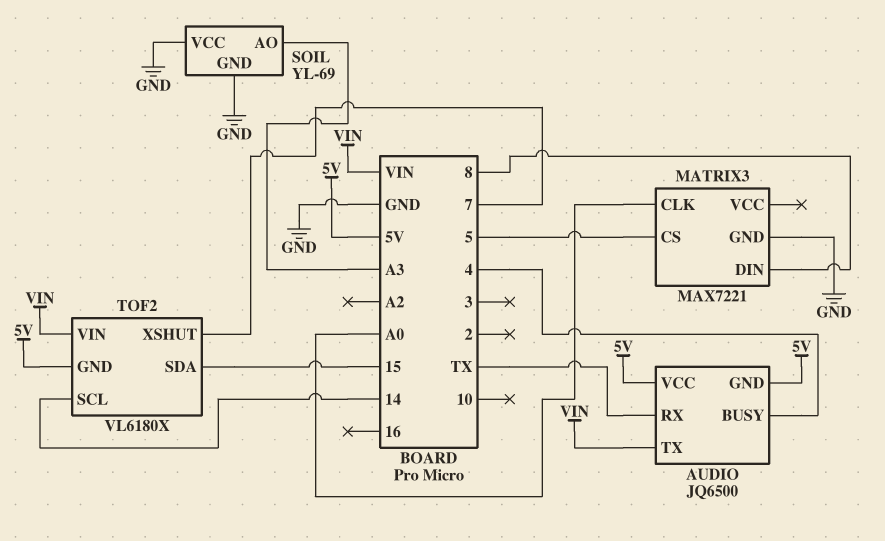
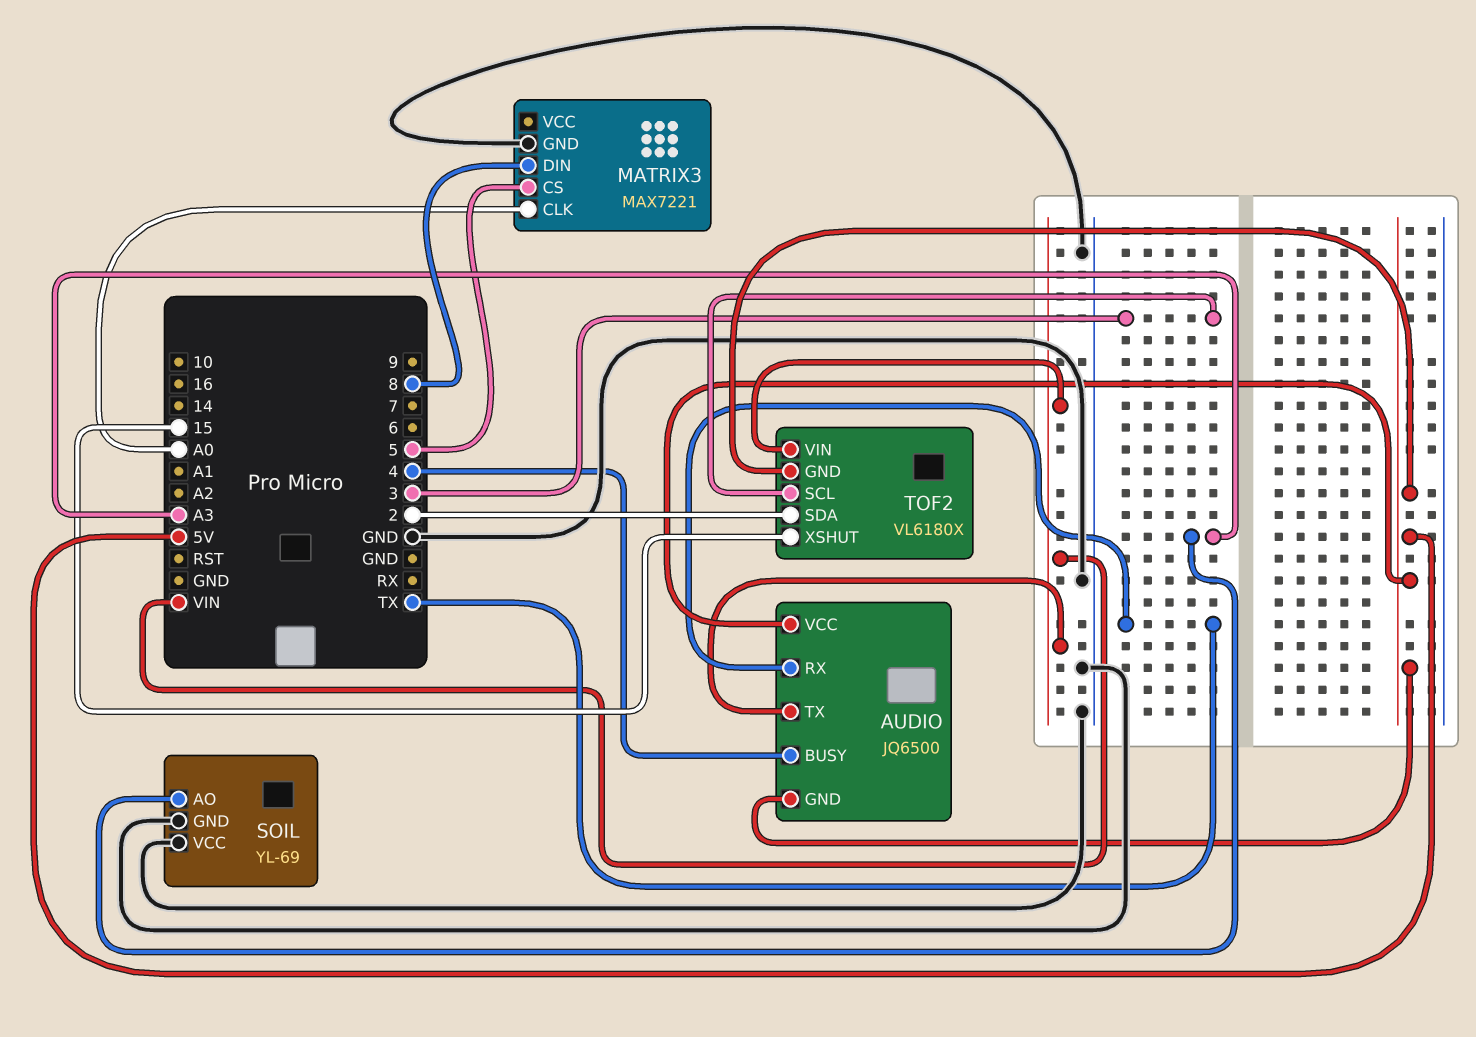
TOF2 pin SCL: 14 -> 3
TOF2 pin SDA: 15 -> 2
TOF2 pin XSHUT: 7 -> 15

